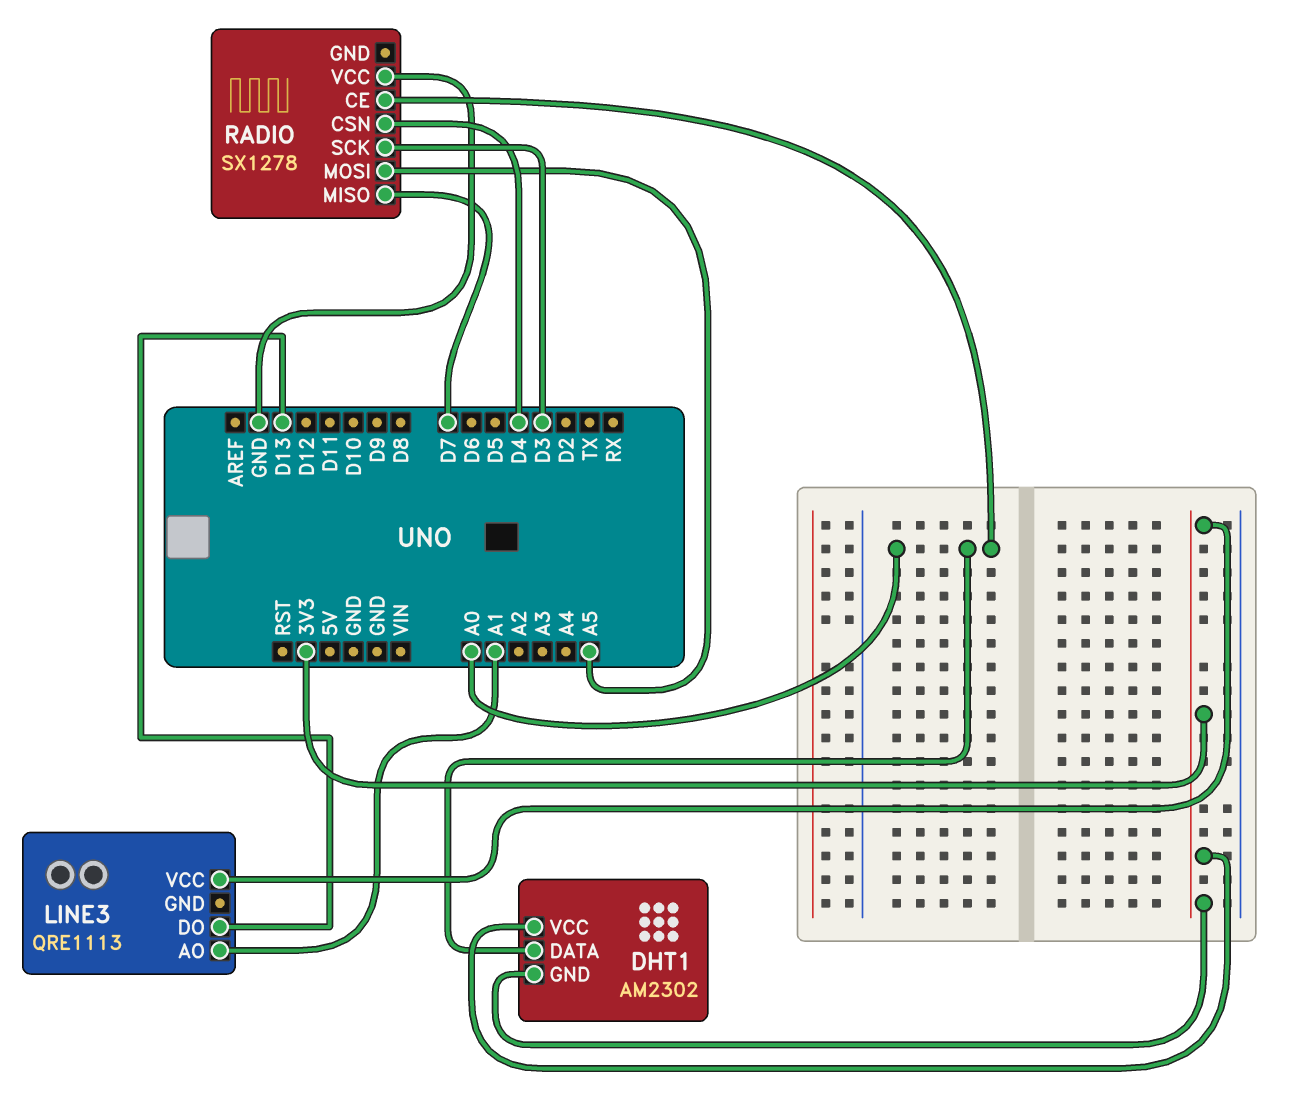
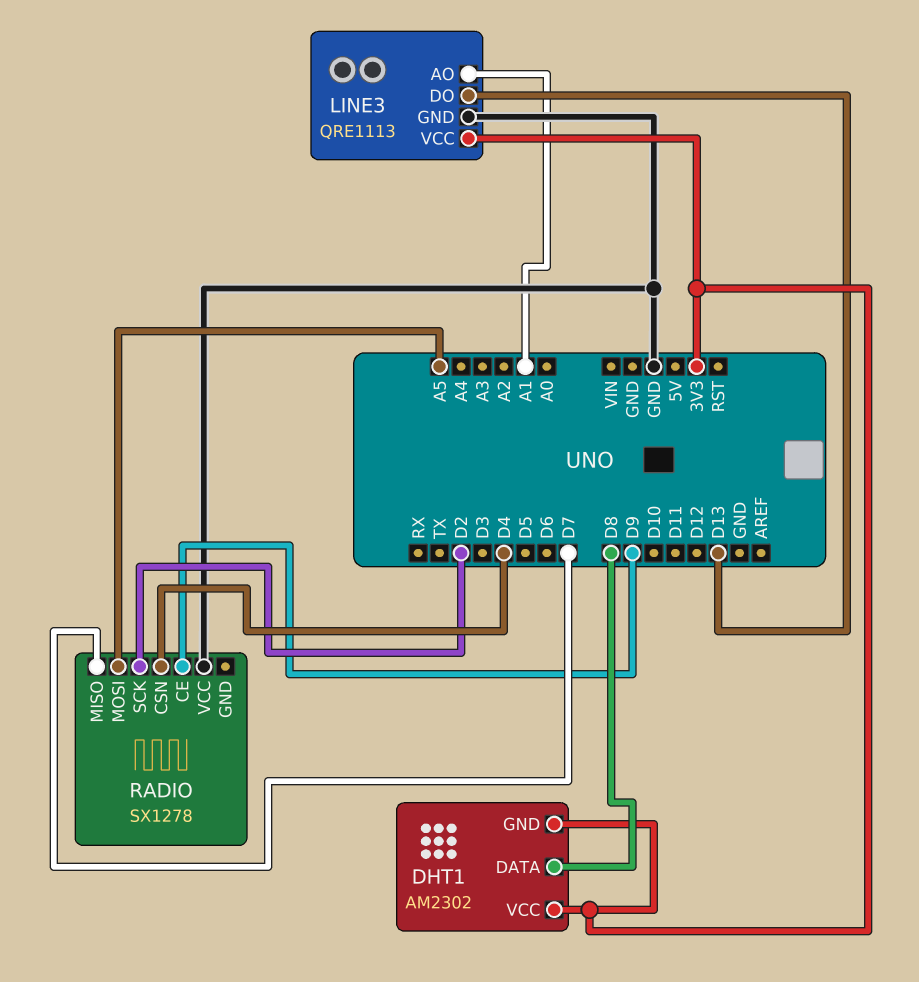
DHT1 pin DATA: A0 -> D8
LINE3 pin GND: none -> GND
RADIO pin CE: A0 -> D9
RADIO pin SCK: D3 -> D2

